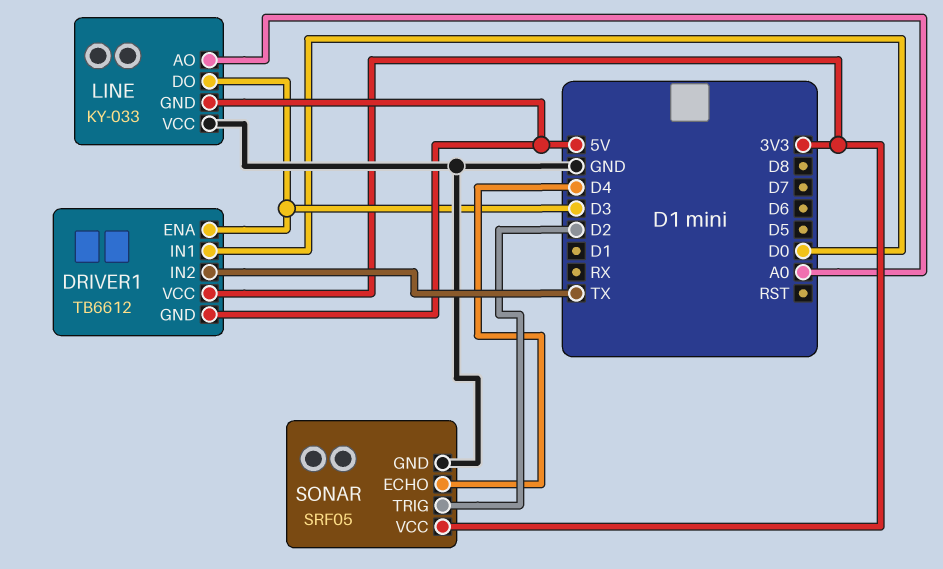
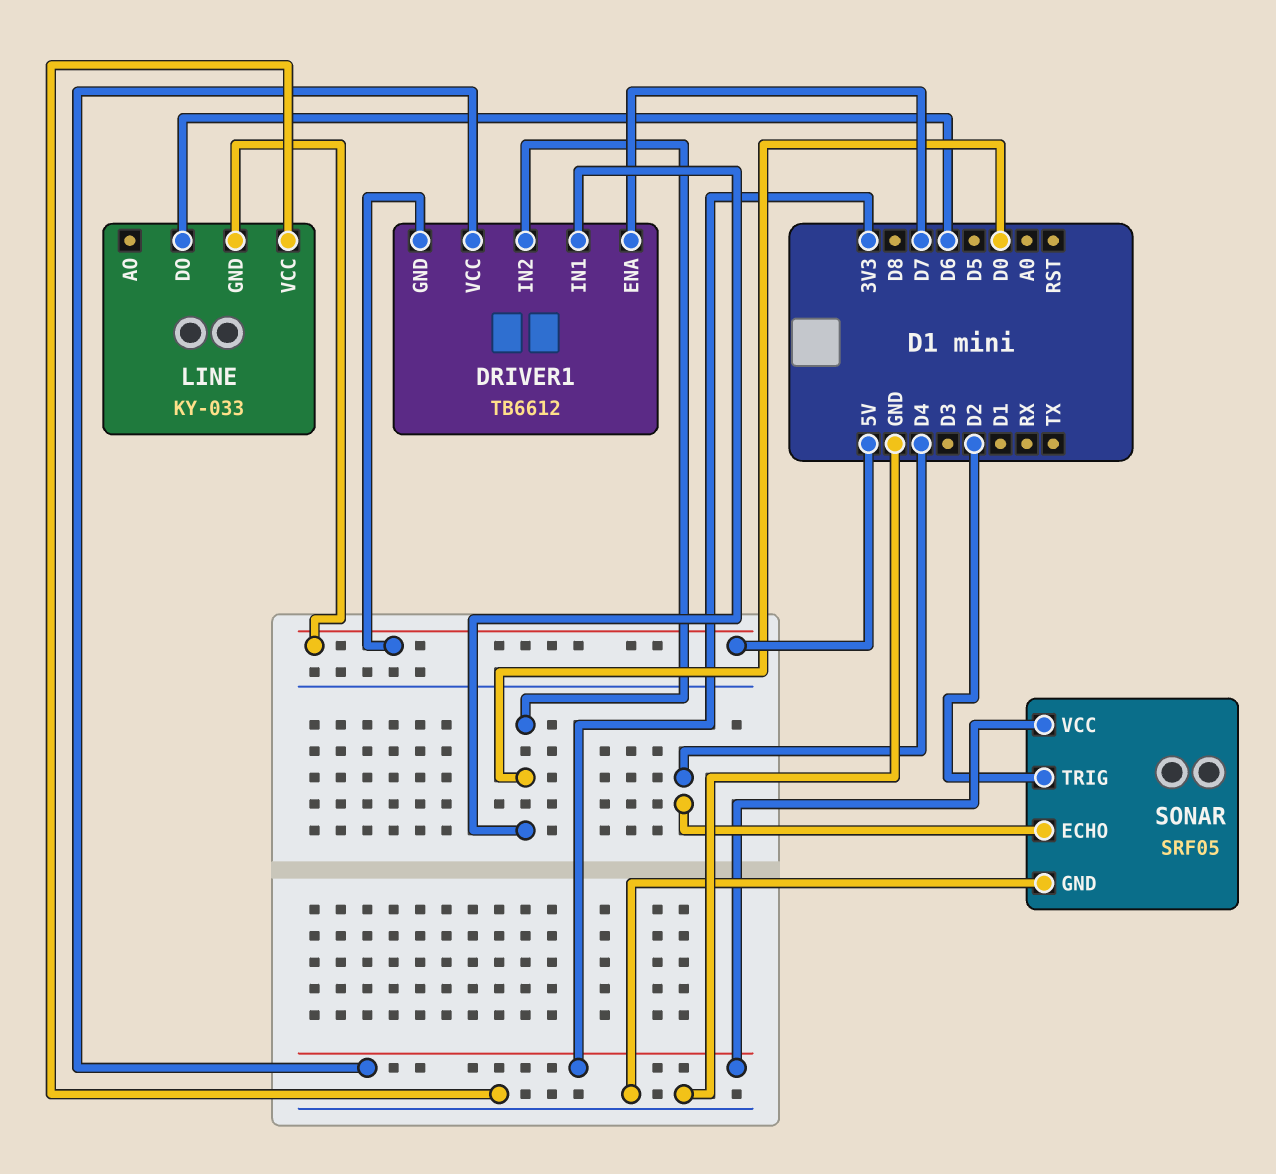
DRIVER1 pin ENA: D3 -> D7
DRIVER1 pin IN2: TX -> D0
LINE pin AO: A0 -> none
LINE pin DO: D3 -> D6

